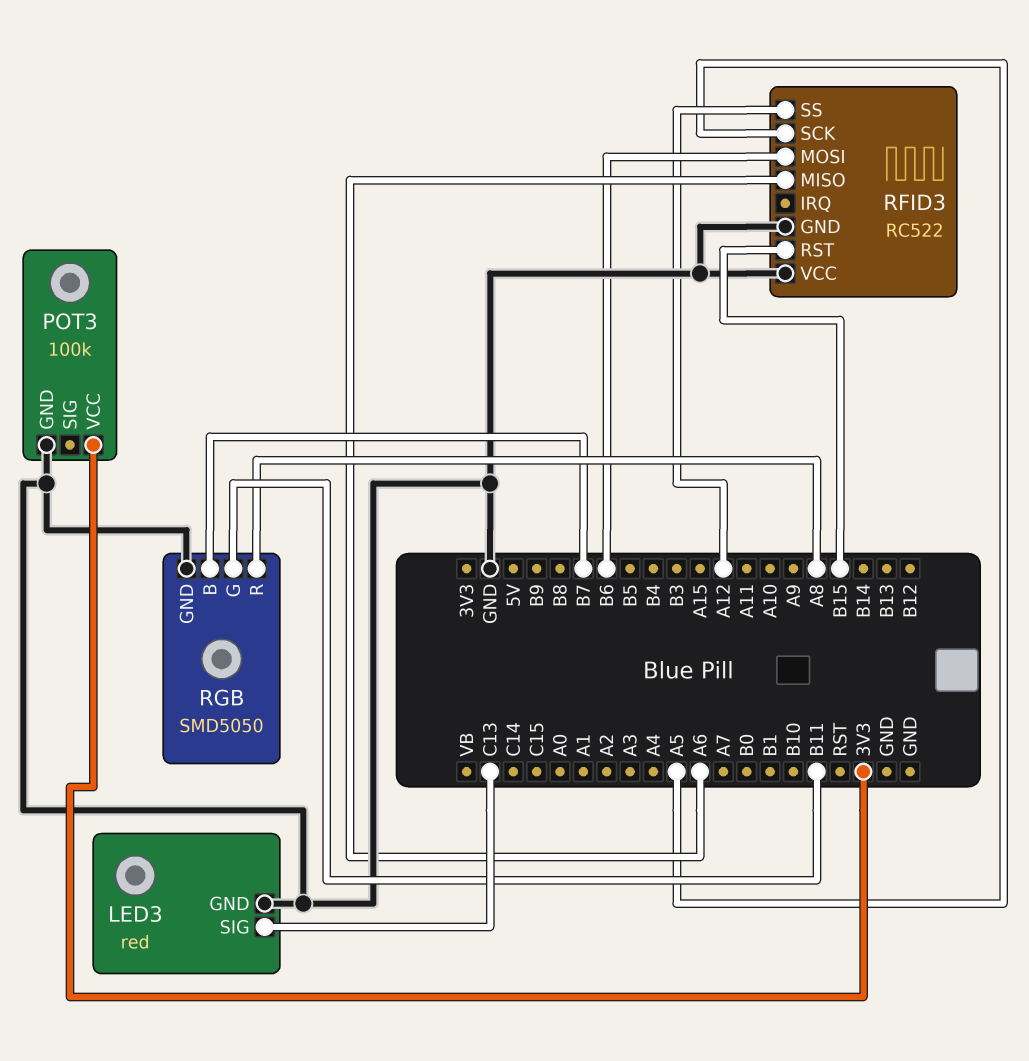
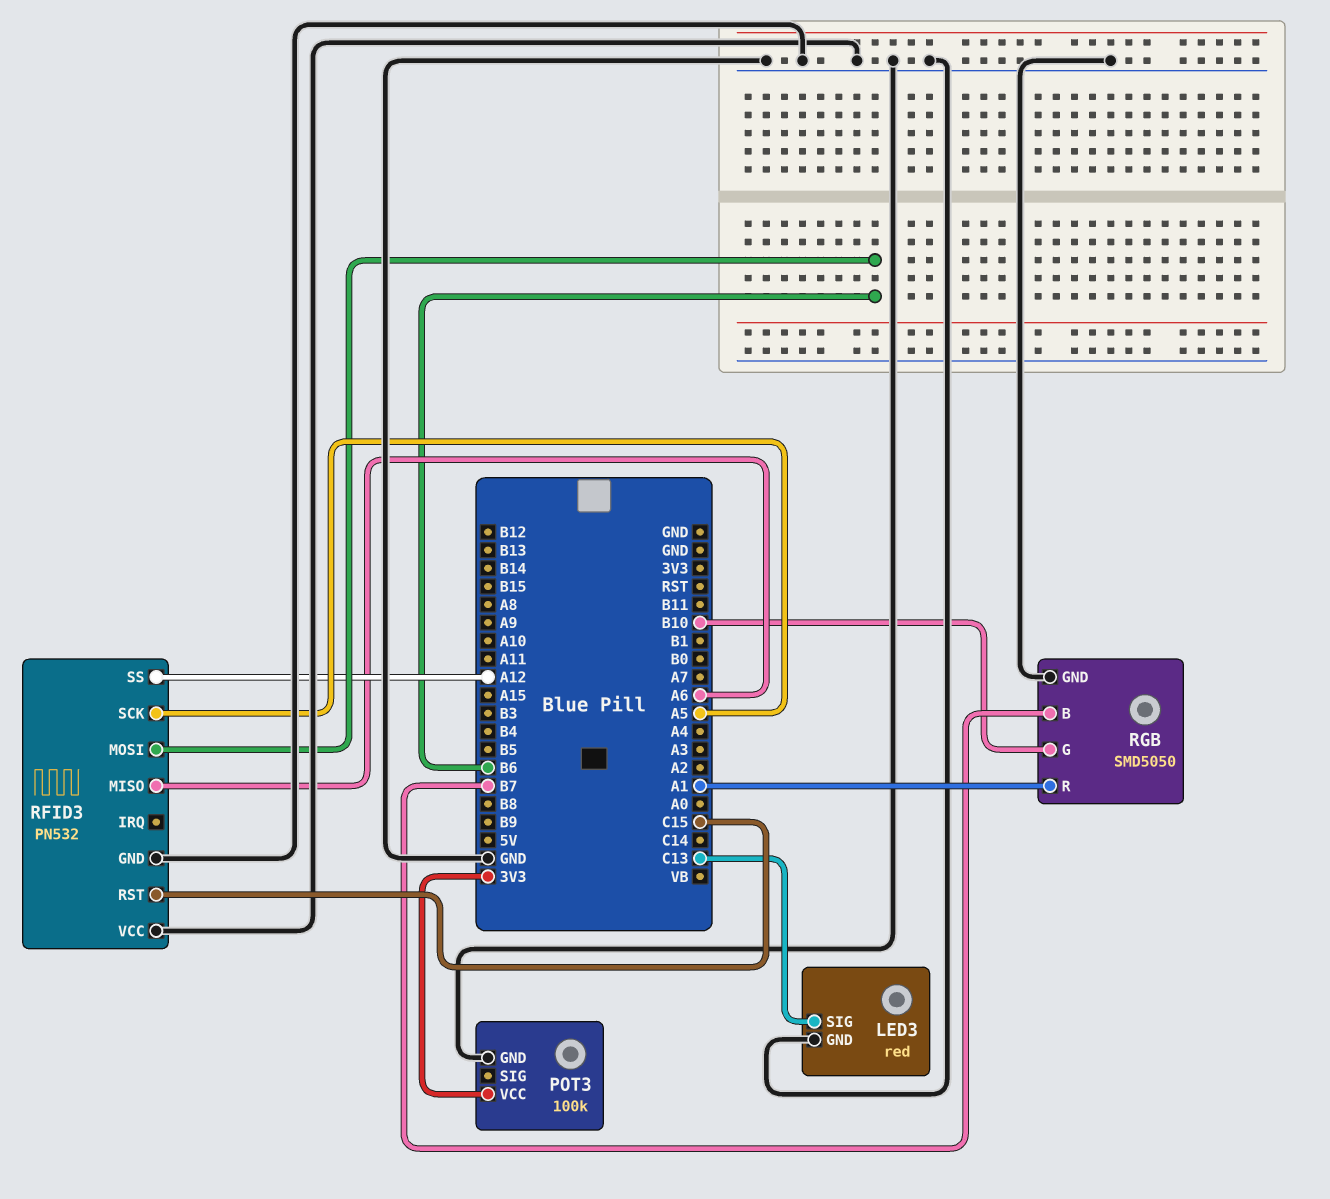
RFID3: RC522 -> PN532
RFID3 pin RST: B15 -> C15
RGB pin G: B11 -> B10
RGB pin R: A8 -> A1

